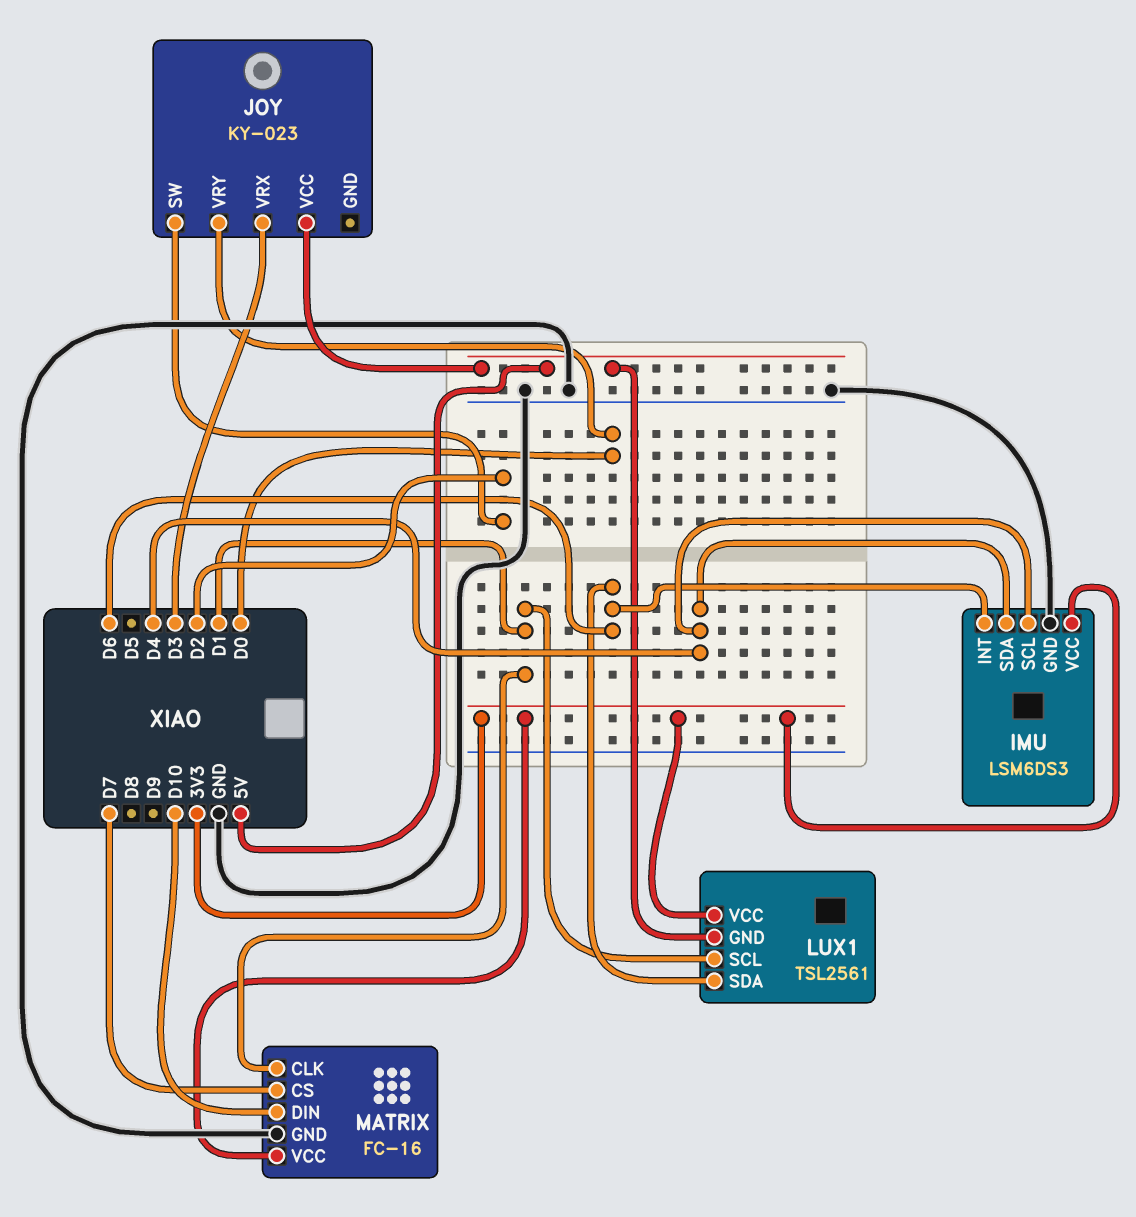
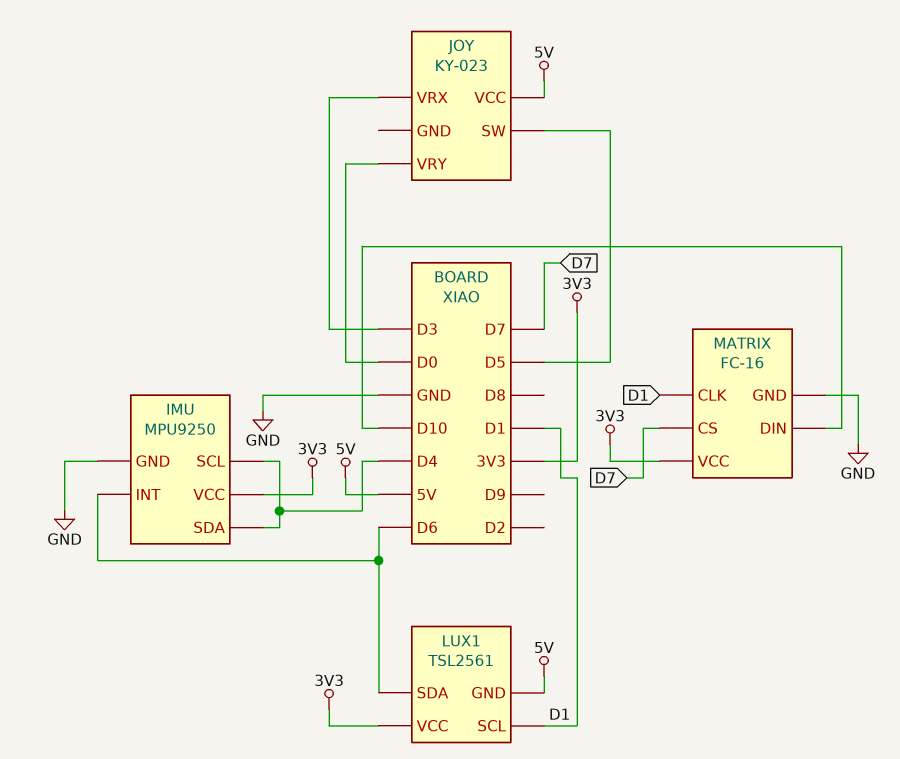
IMU: LSM6DS3 -> MPU9250
JOY pin SW: D2 -> D5

